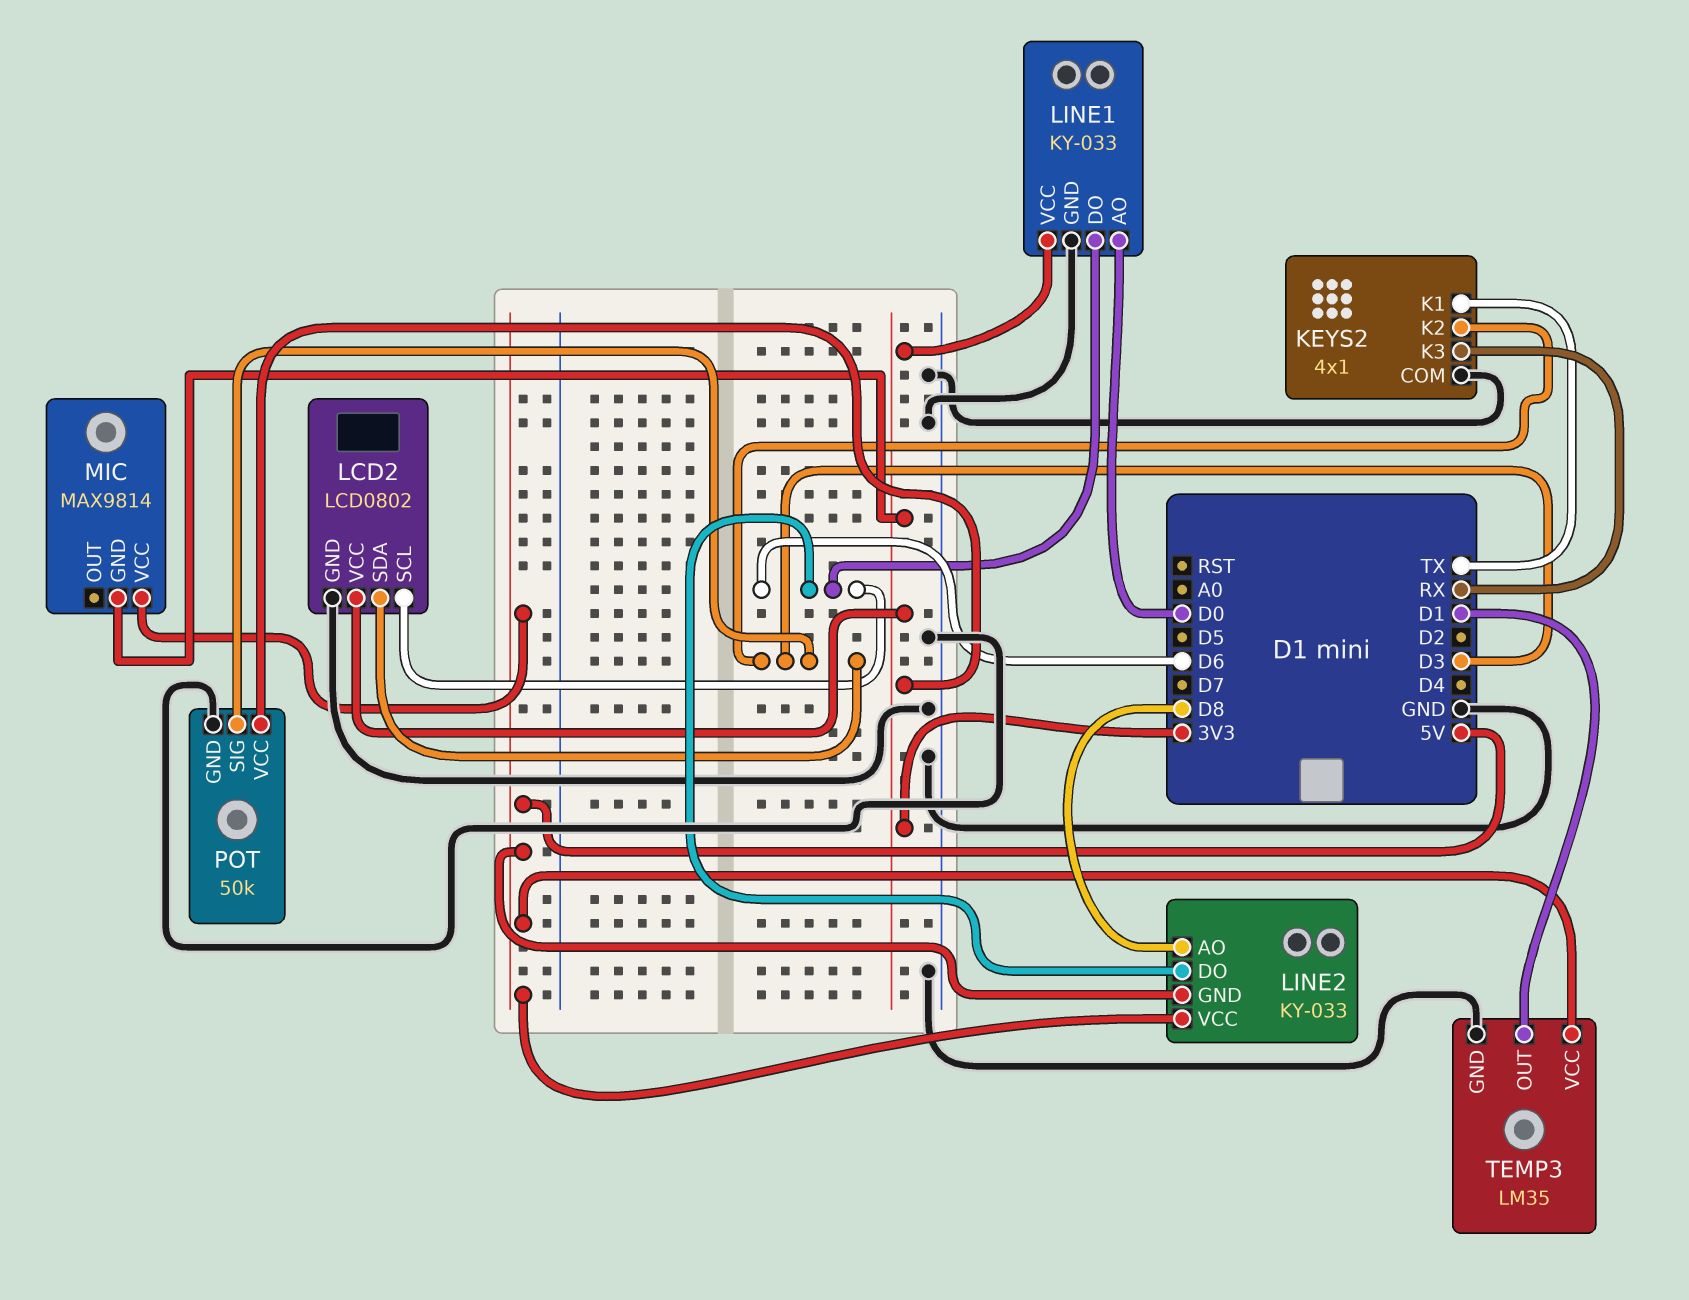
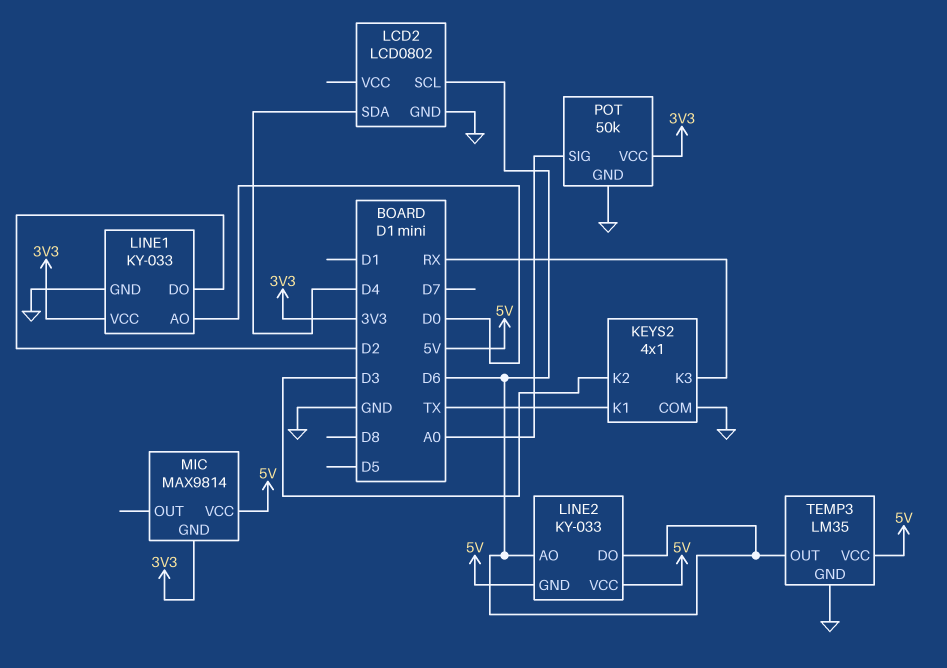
LCD2 pin SDA: D3 -> D4
LCD2 pin VCC: 3V3 -> none
LINE1 pin DO: D6 -> D2
LINE2 pin AO: D8 -> D6
POT pin SIG: D3 -> A0
TEMP3 pin OUT: D1 -> D6

